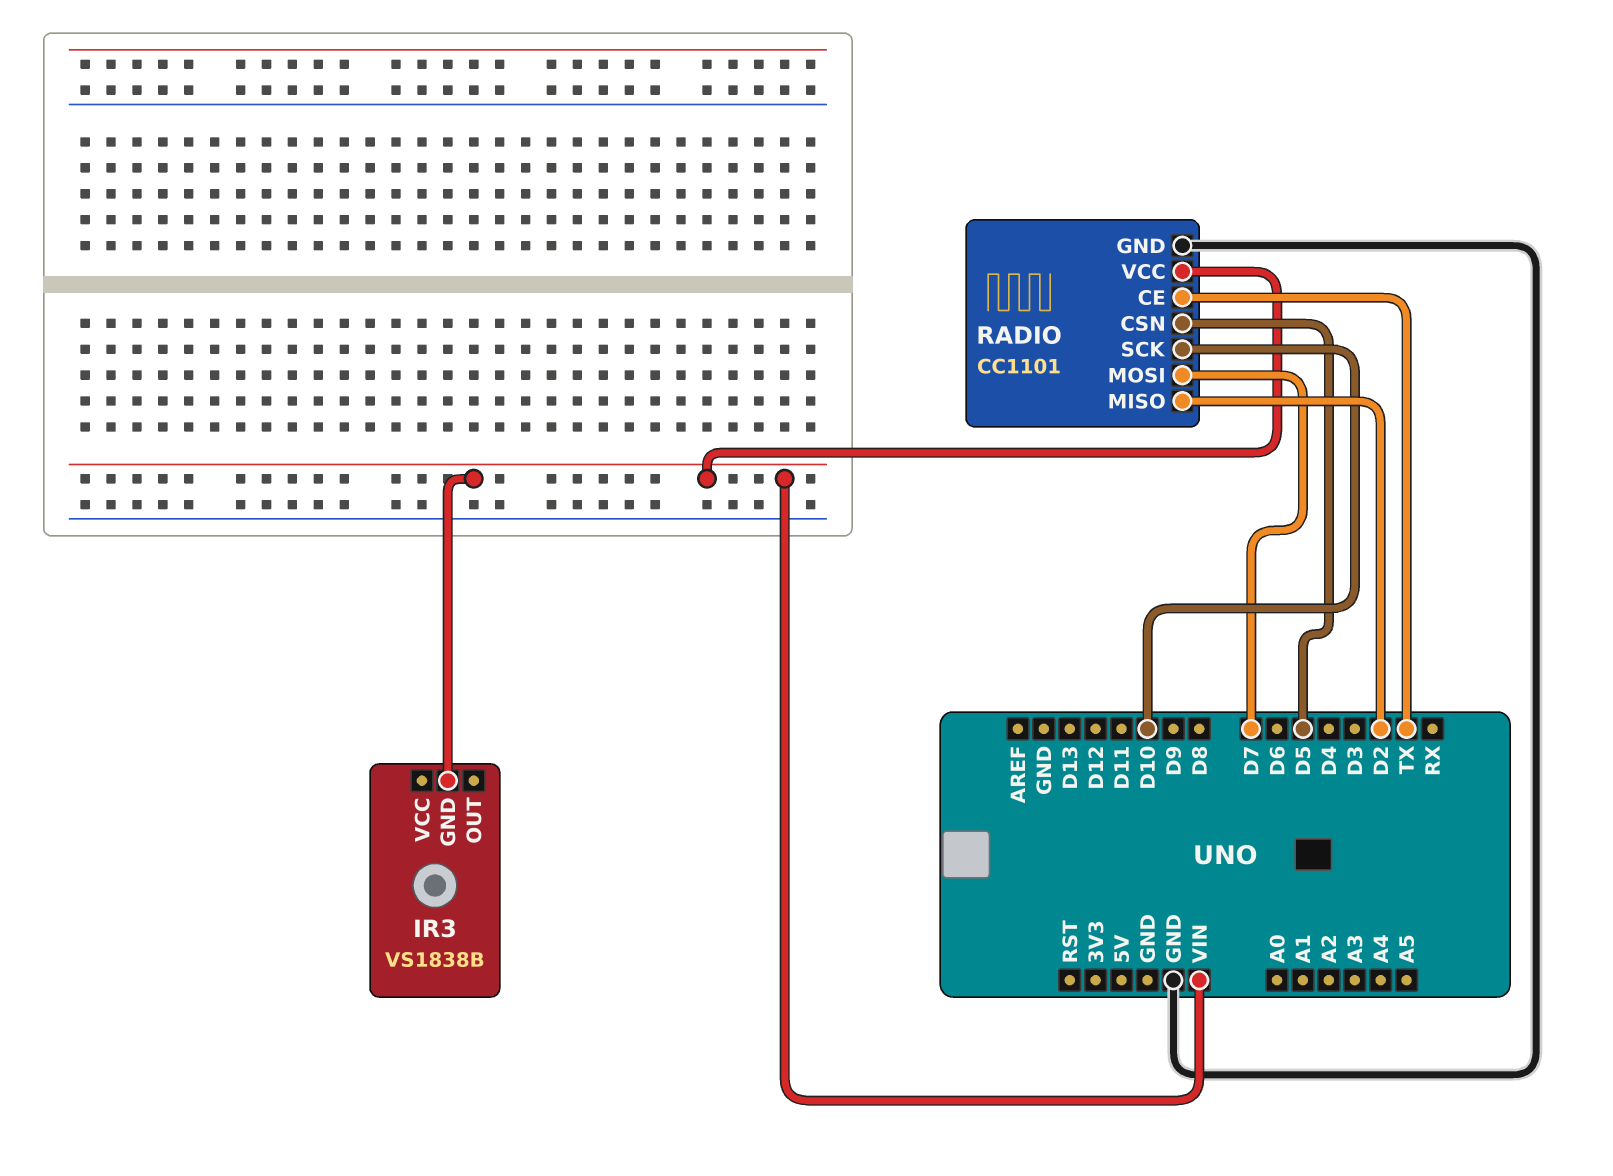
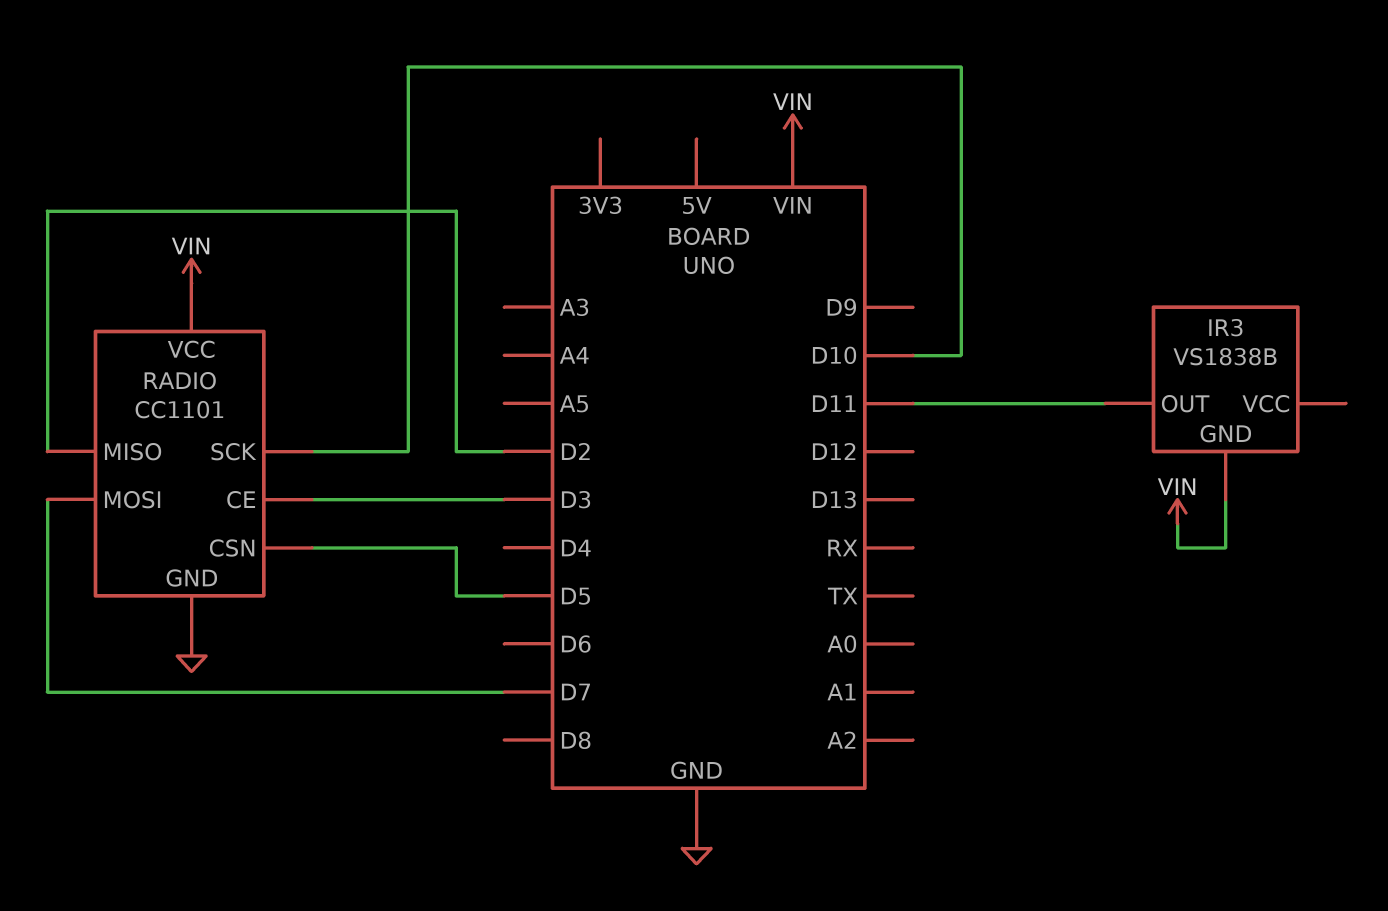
IR3 pin OUT: none -> D11
RADIO pin CE: TX -> D3

